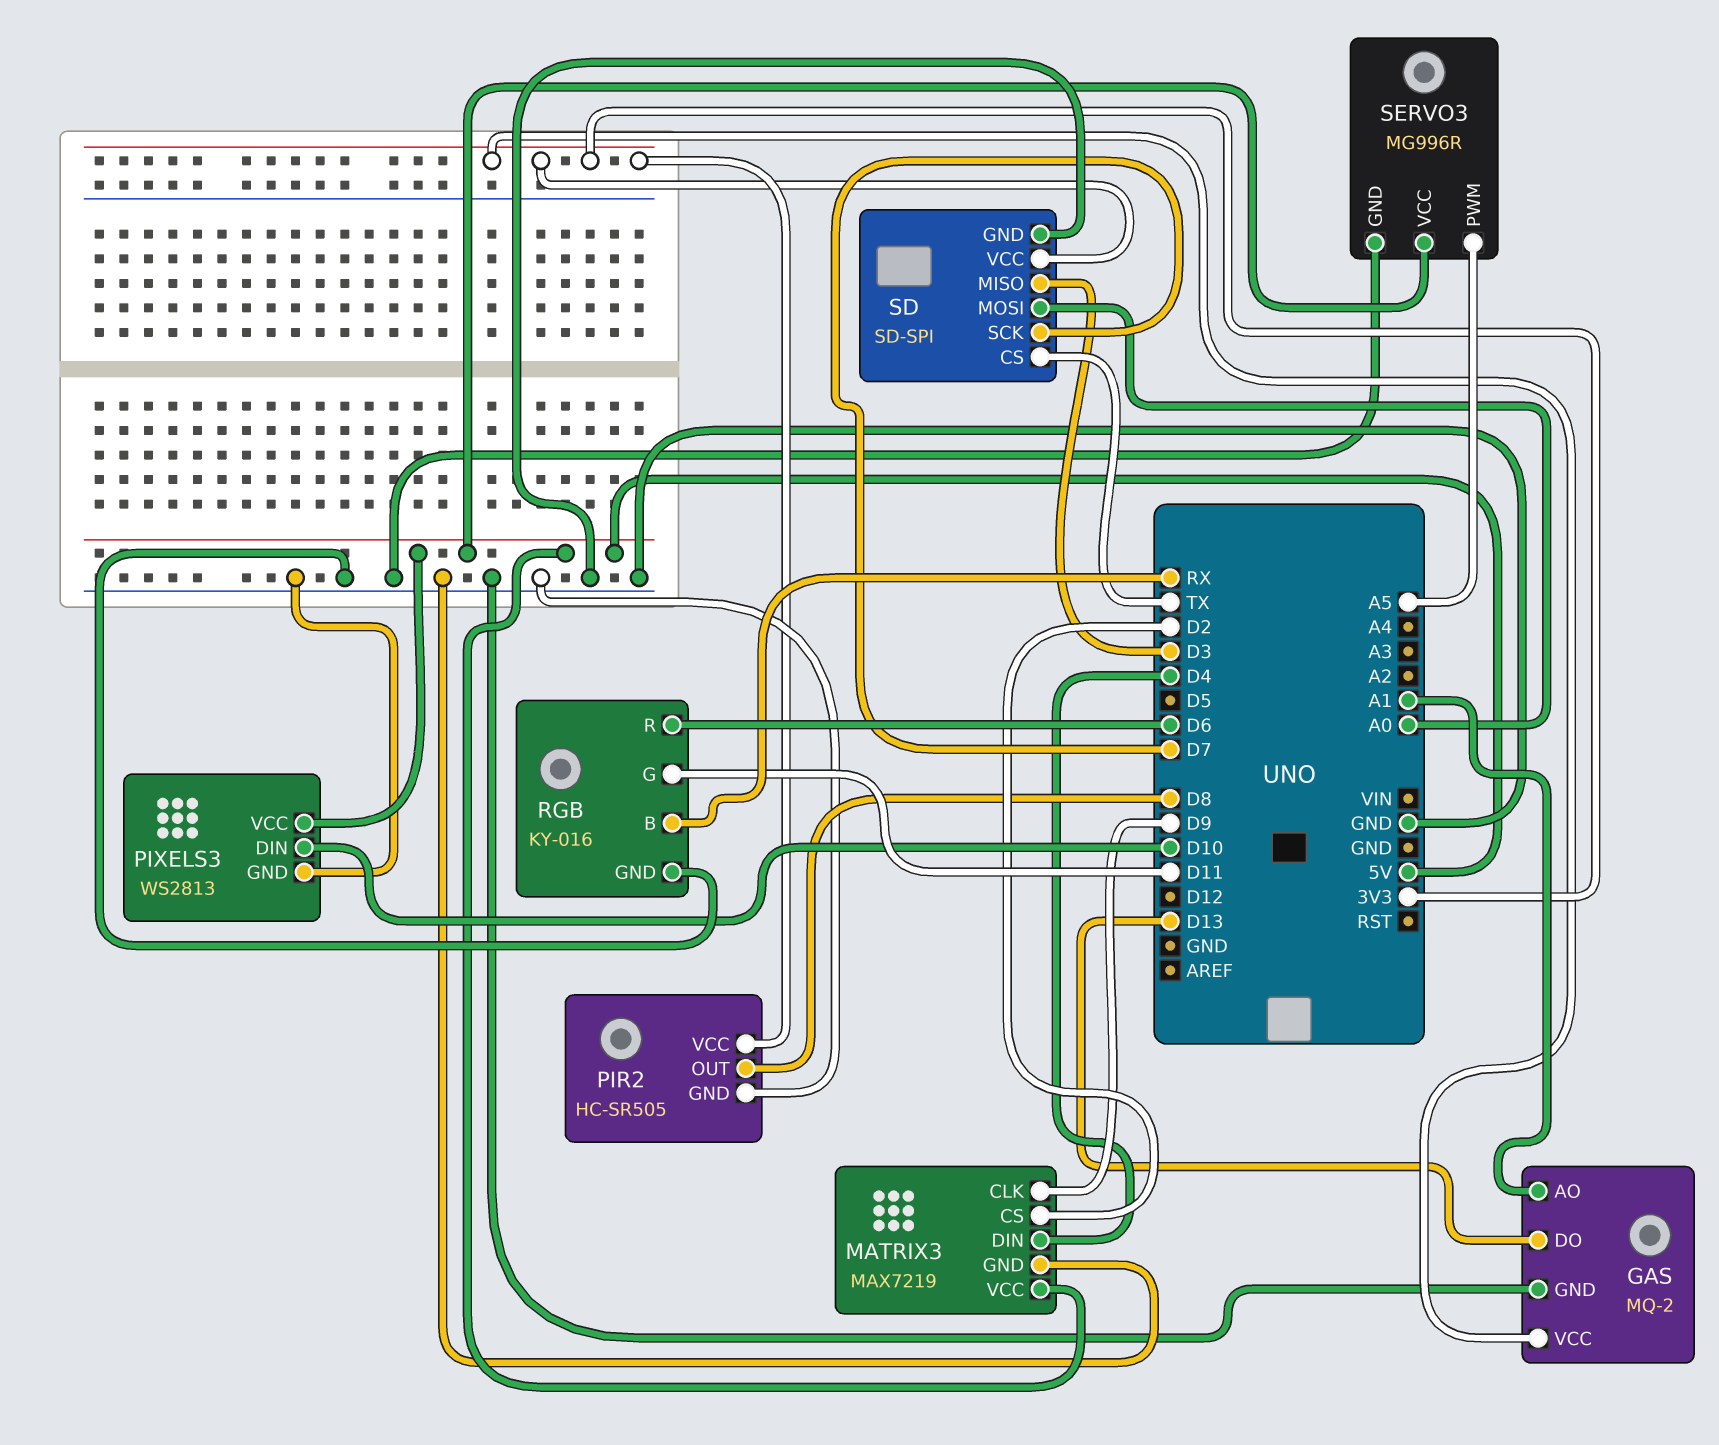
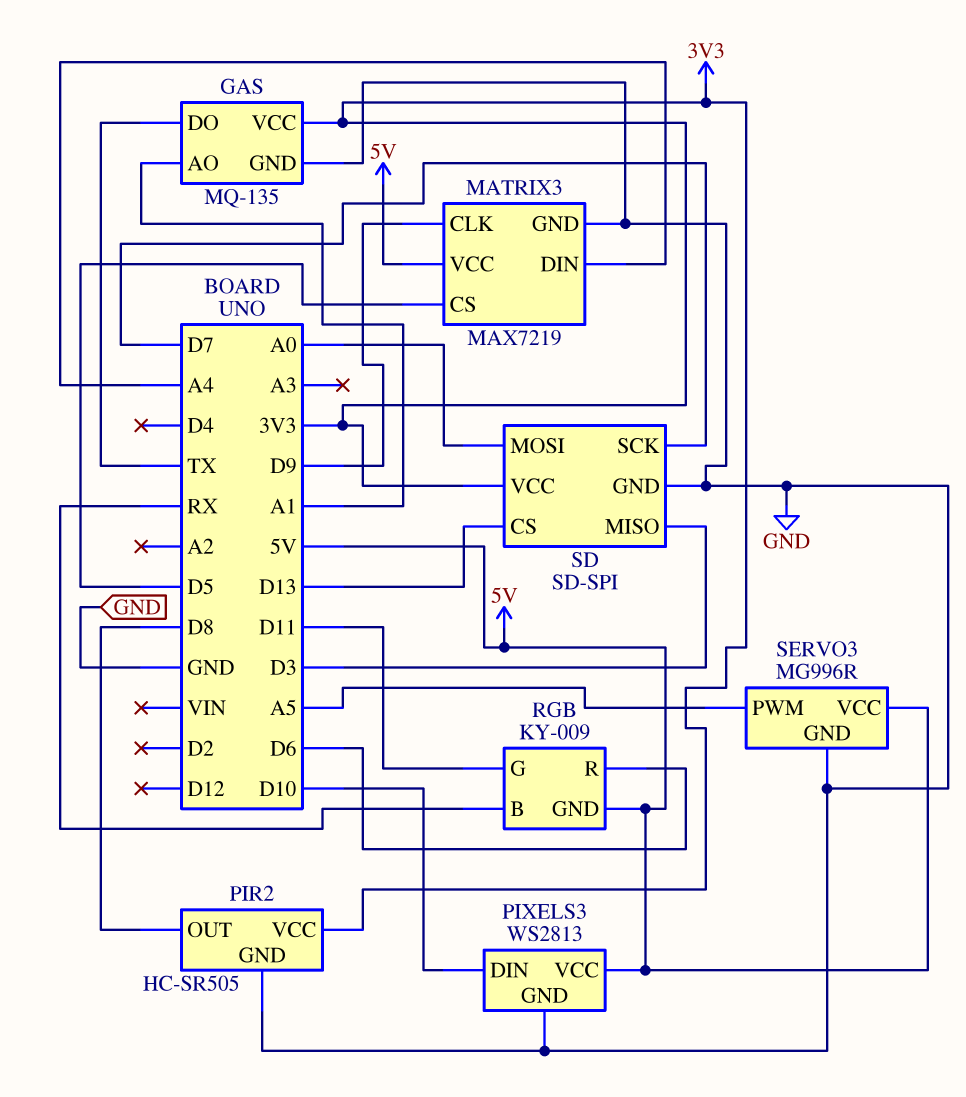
GAS: MQ-2 -> MQ-135
GAS pin DO: D13 -> TX
MATRIX3 pin CS: D2 -> D5
MATRIX3 pin DIN: D4 -> A4
RGB: KY-016 -> KY-009
RGB pin GND: GND -> 5V
SD pin CS: TX -> D13

